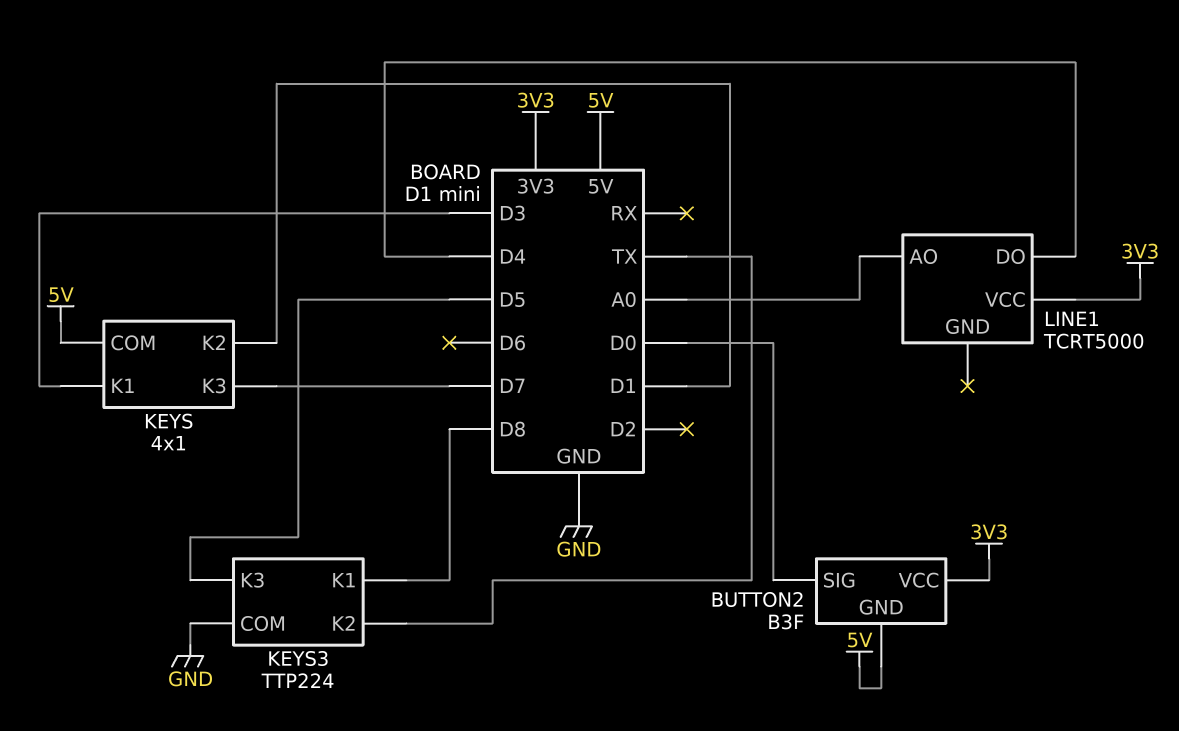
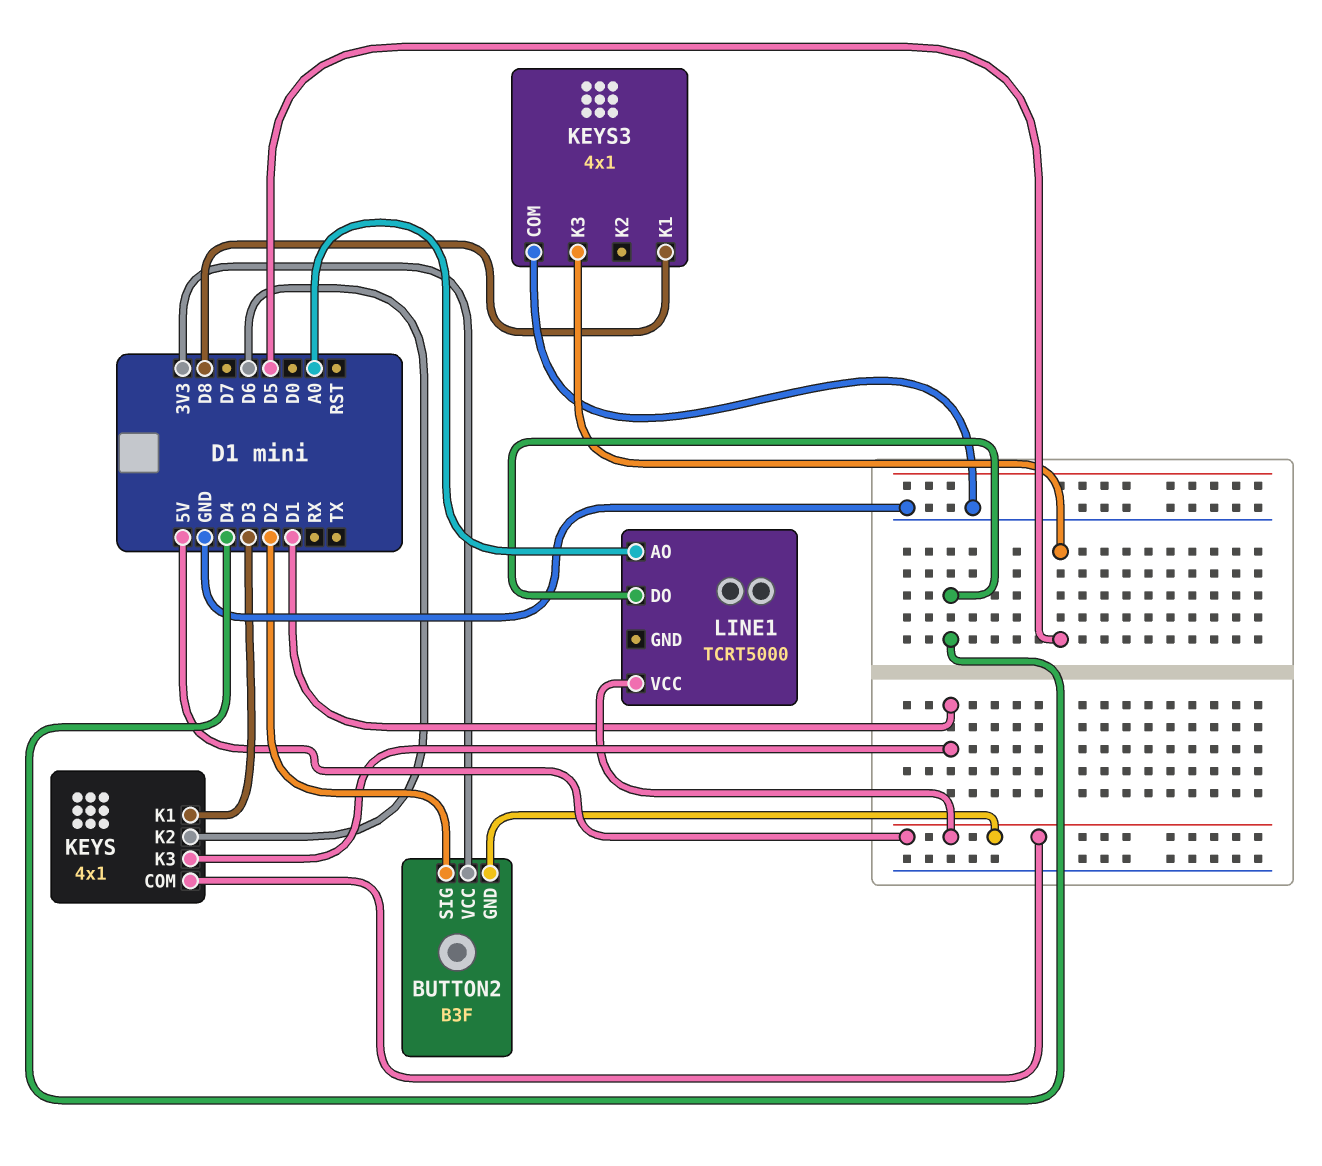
BUTTON2 pin SIG: D0 -> D2
KEYS pin K2: D1 -> D6
KEYS pin K3: D7 -> D1
KEYS3: TTP224 -> 4x1
KEYS3 pin K2: TX -> none
LINE1 pin VCC: 3V3 -> 5V

